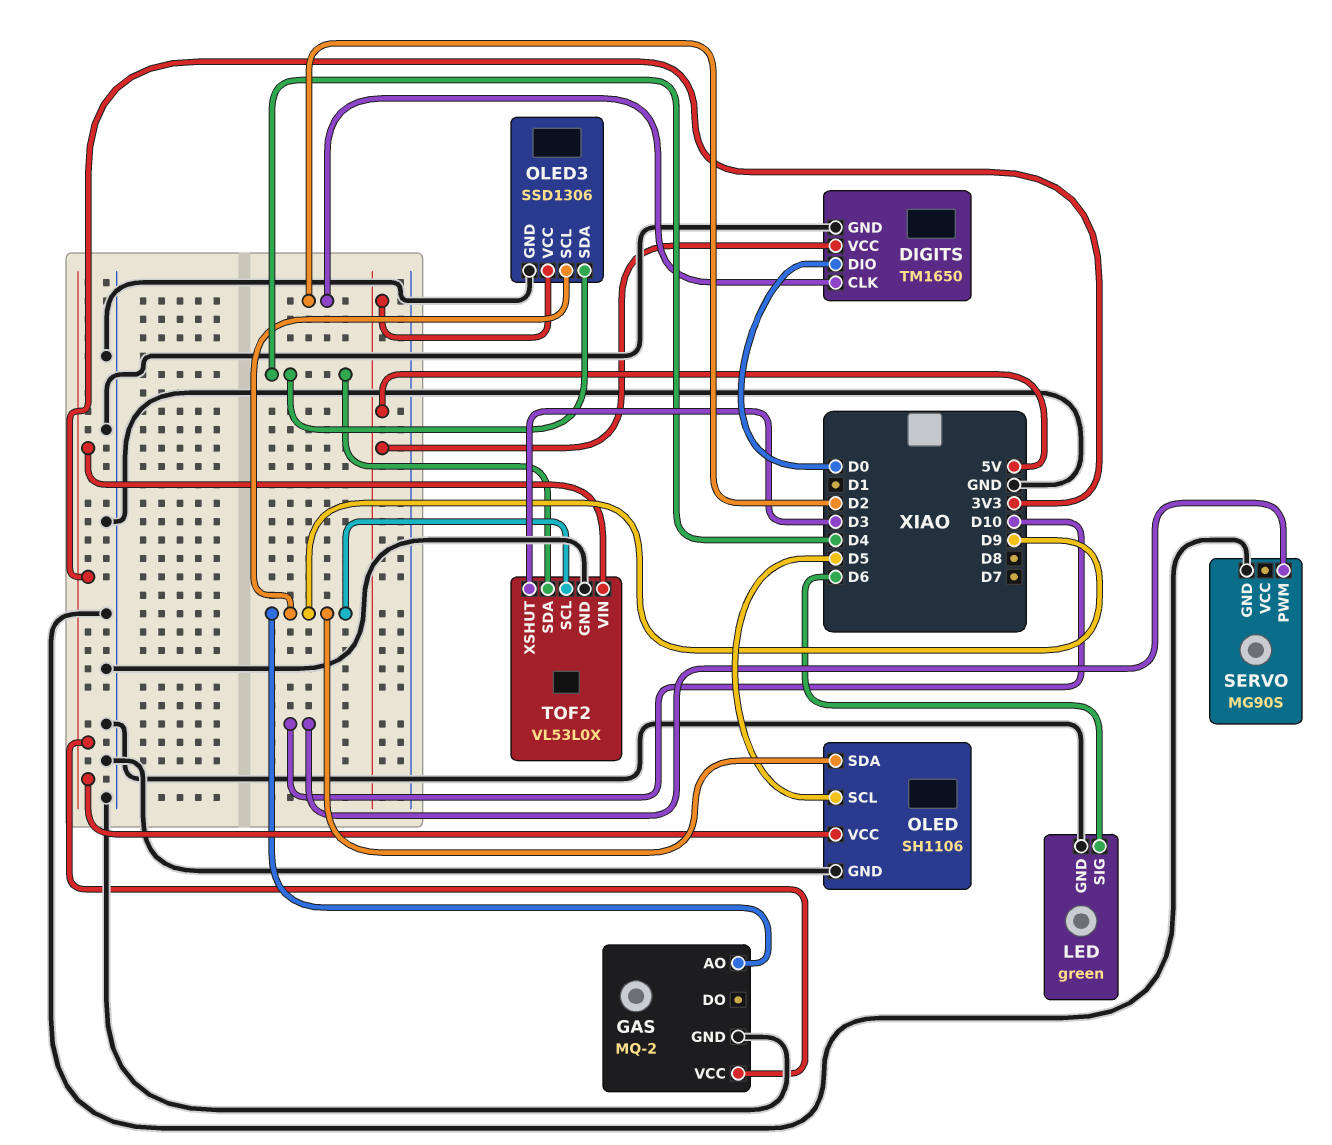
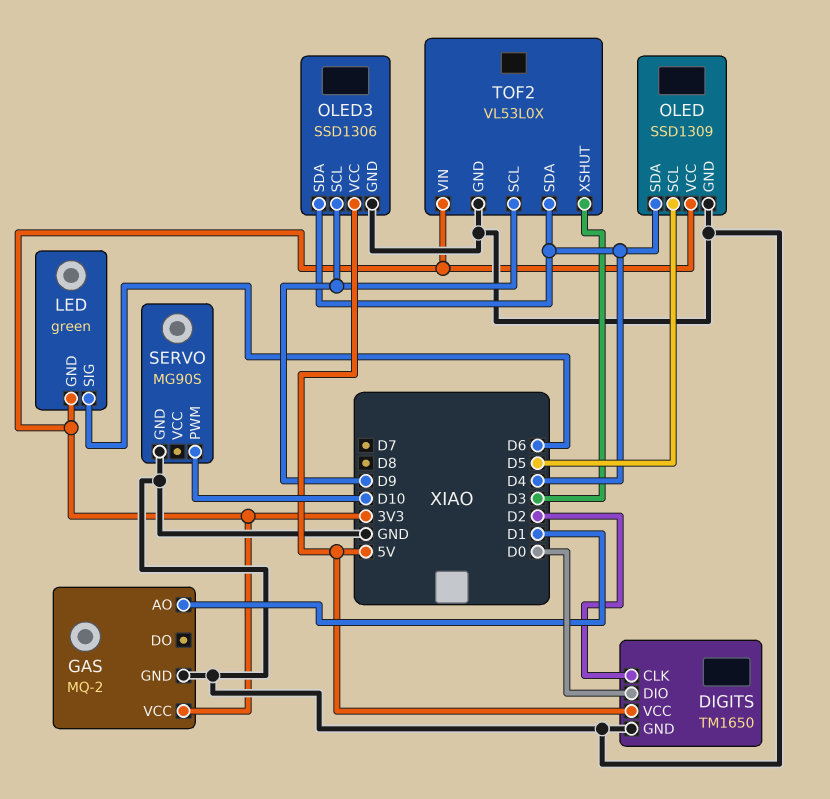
GAS pin AO: D9 -> D1
LED pin GND: GND -> 3V3
OLED: SH1106 -> SSD1309
OLED pin SDA: D9 -> D4

